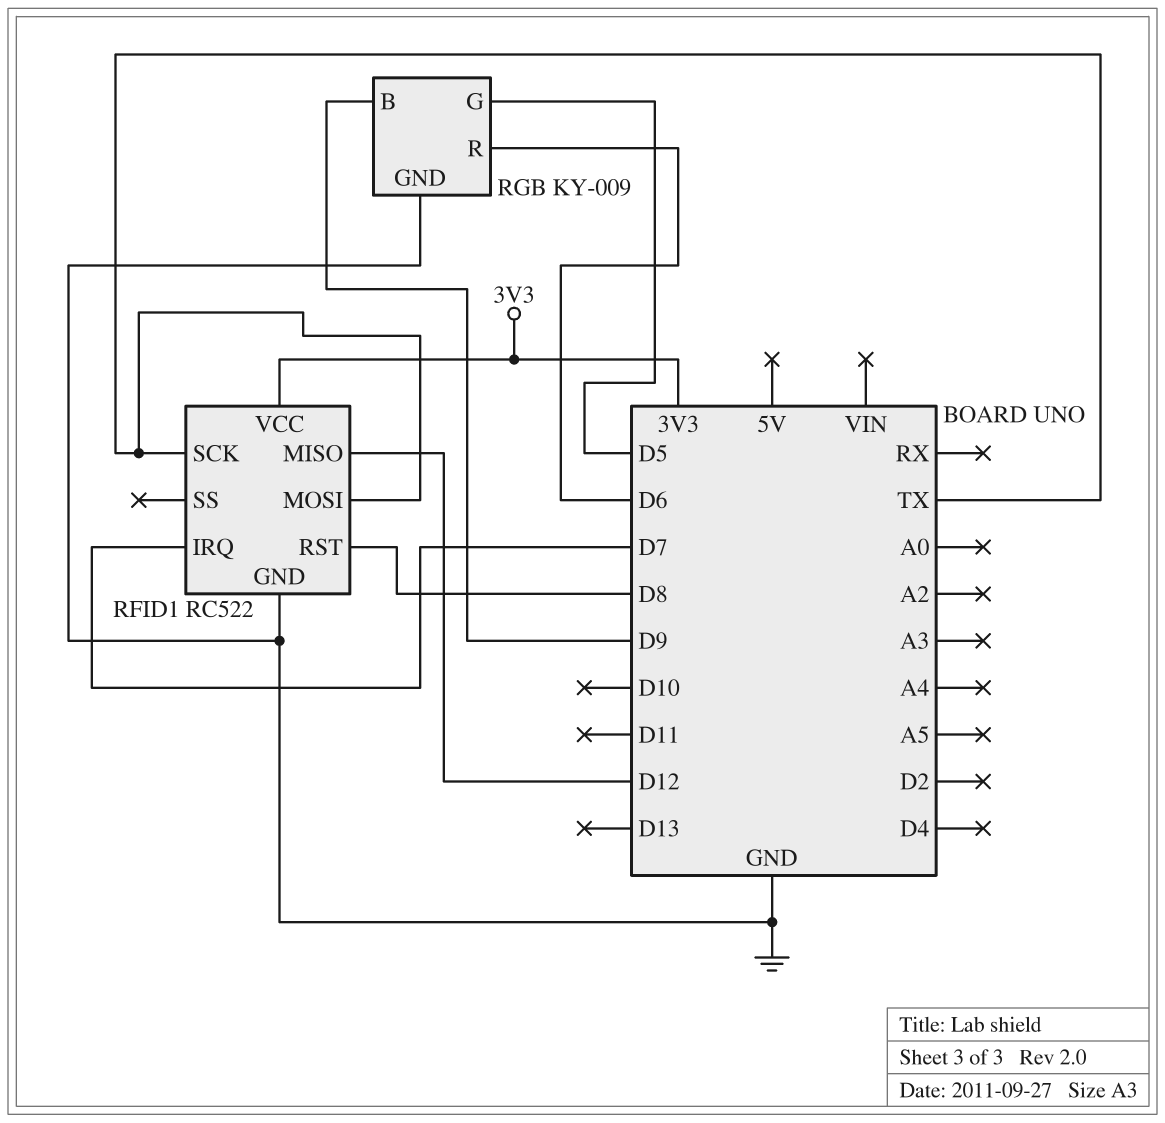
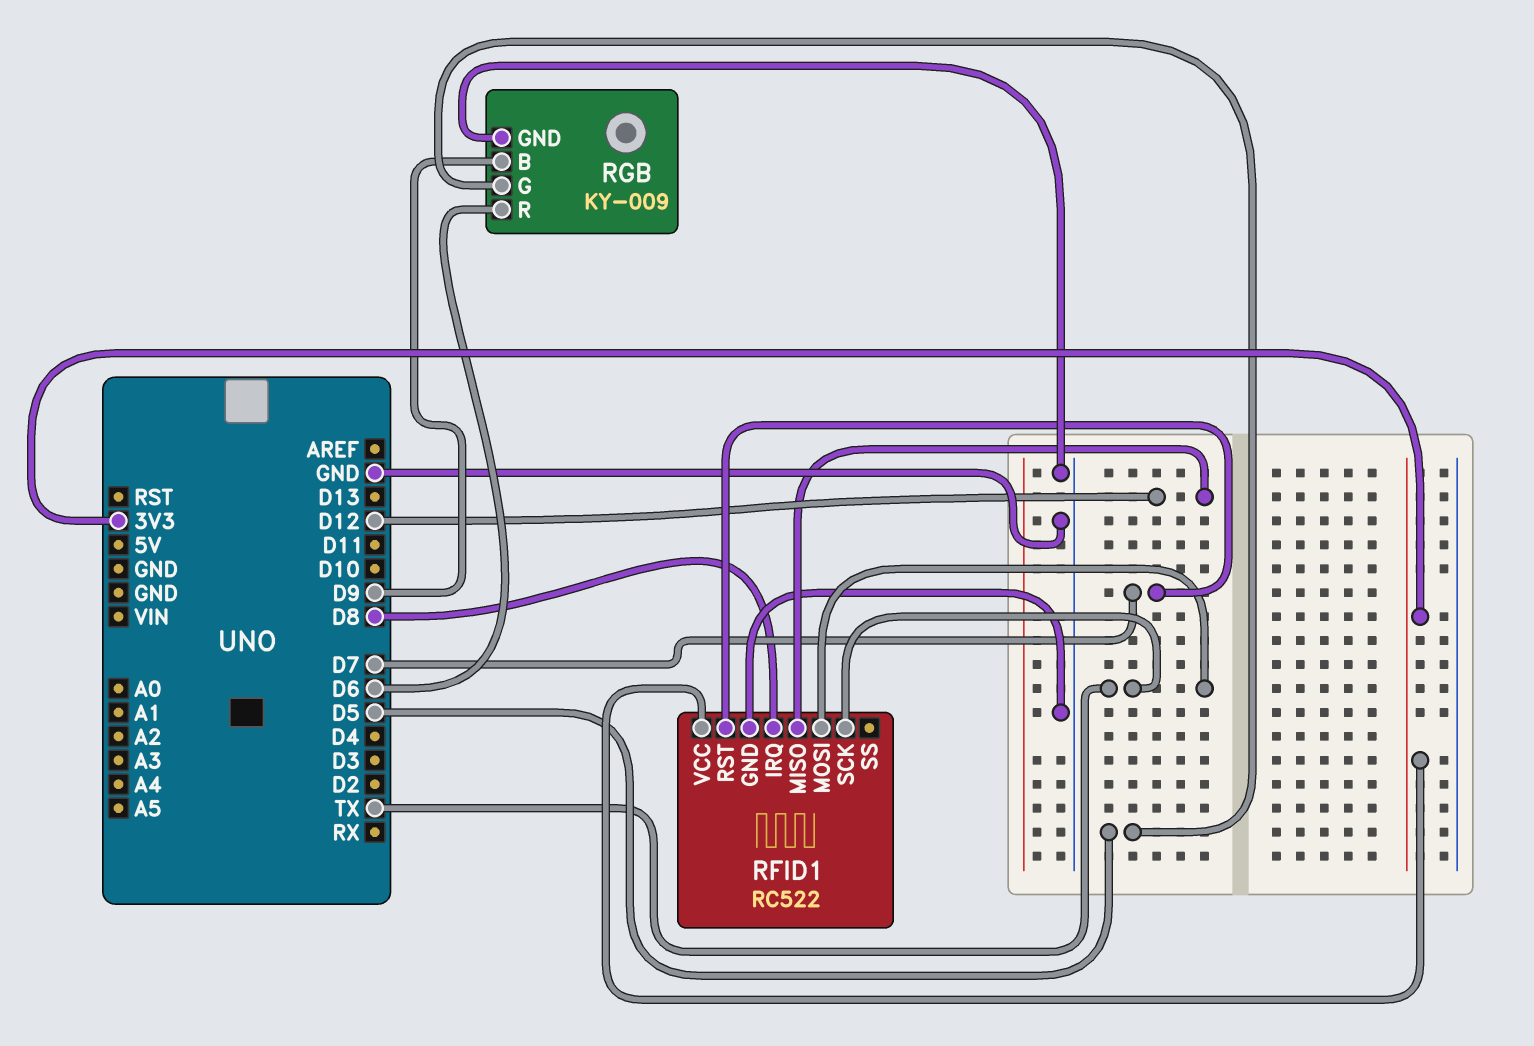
RFID1 pin IRQ: D7 -> D8
RFID1 pin RST: D8 -> D7

